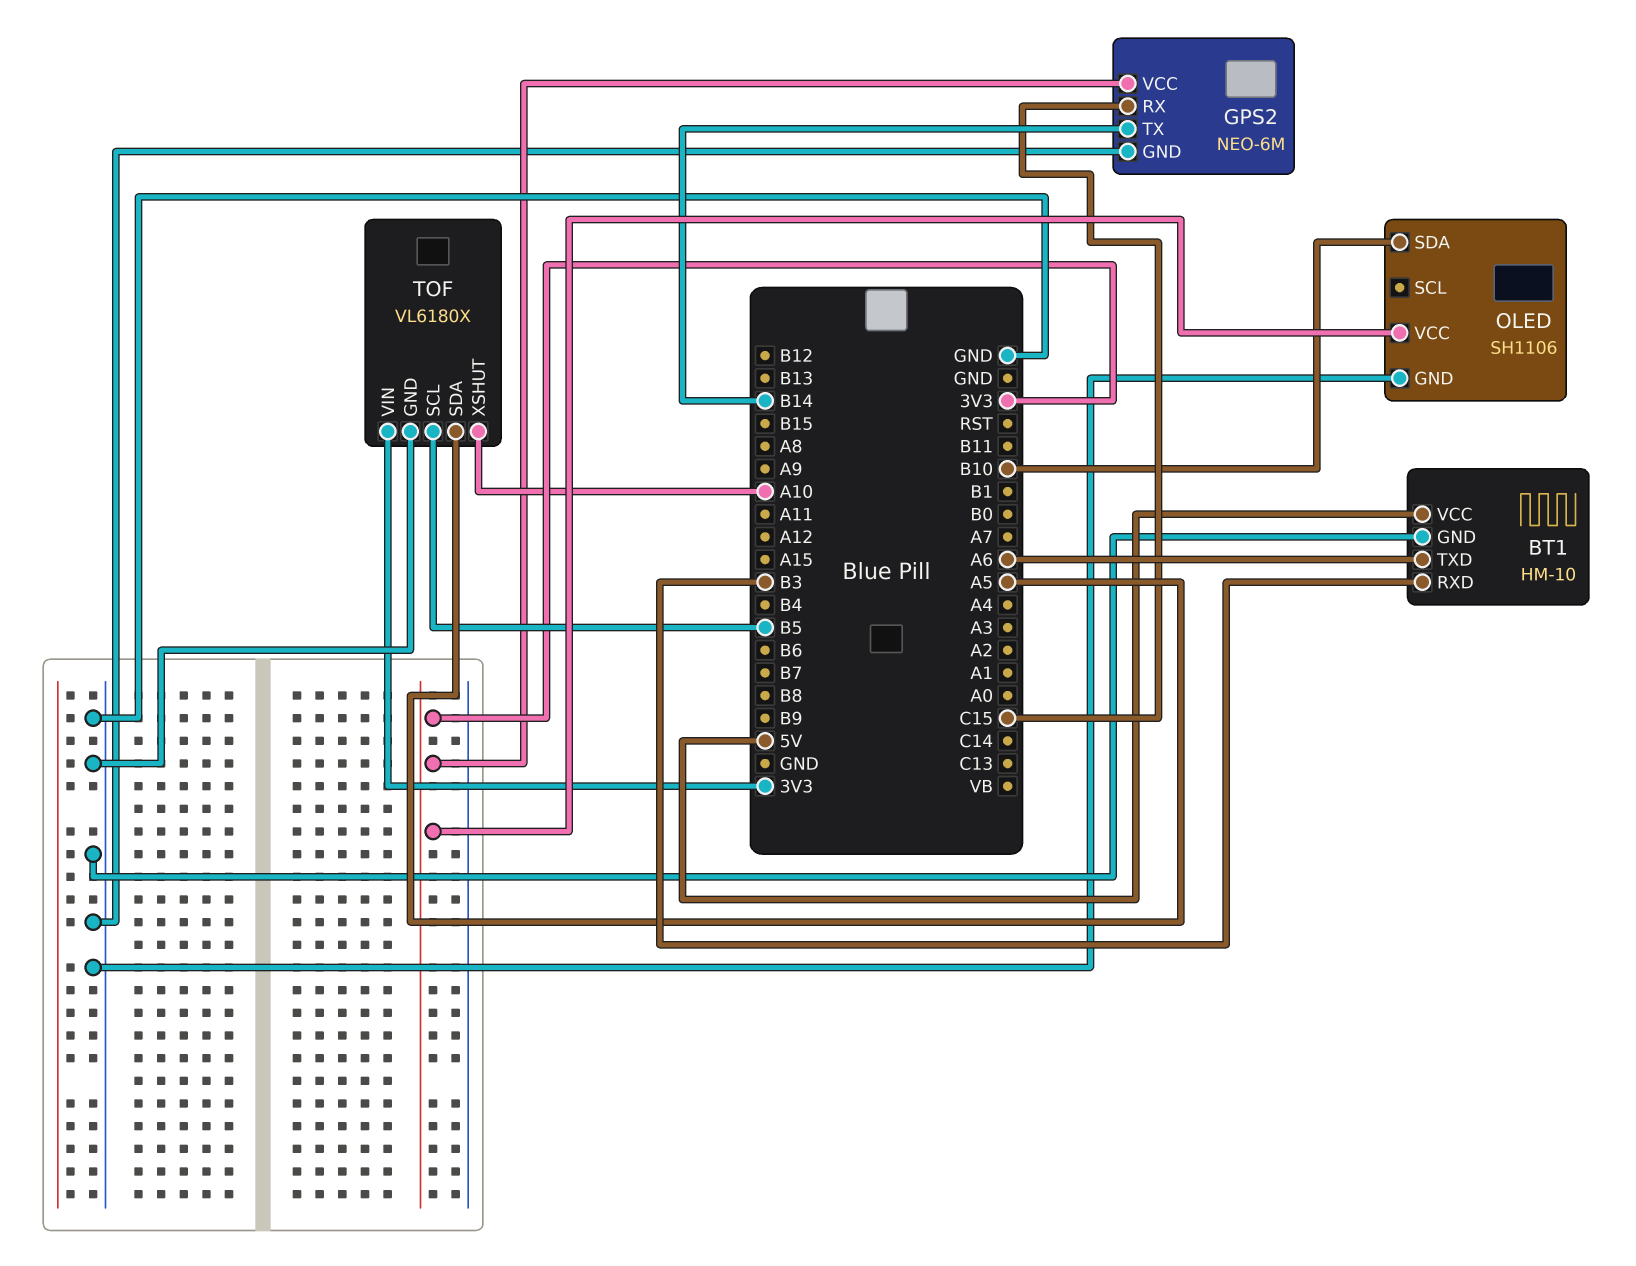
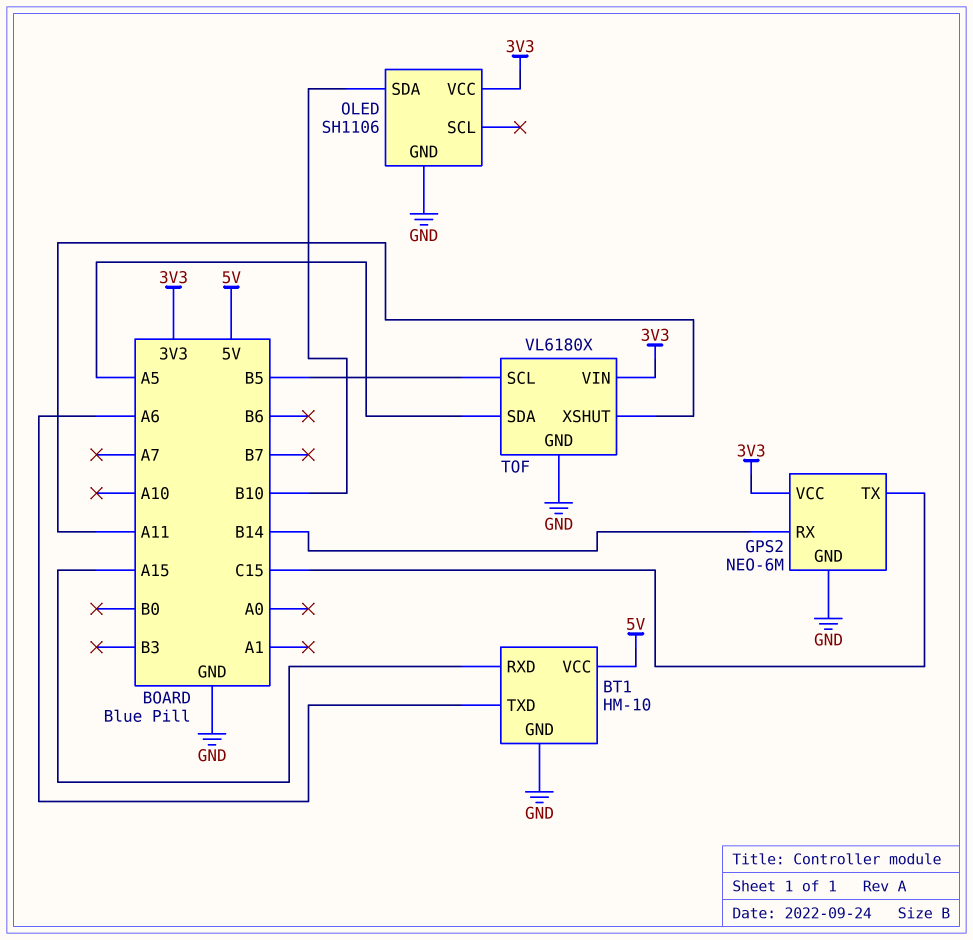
BT1 pin RXD: B3 -> A15
GPS2 pin RX: C15 -> B14
GPS2 pin TX: B14 -> C15
TOF pin XSHUT: A10 -> A11

